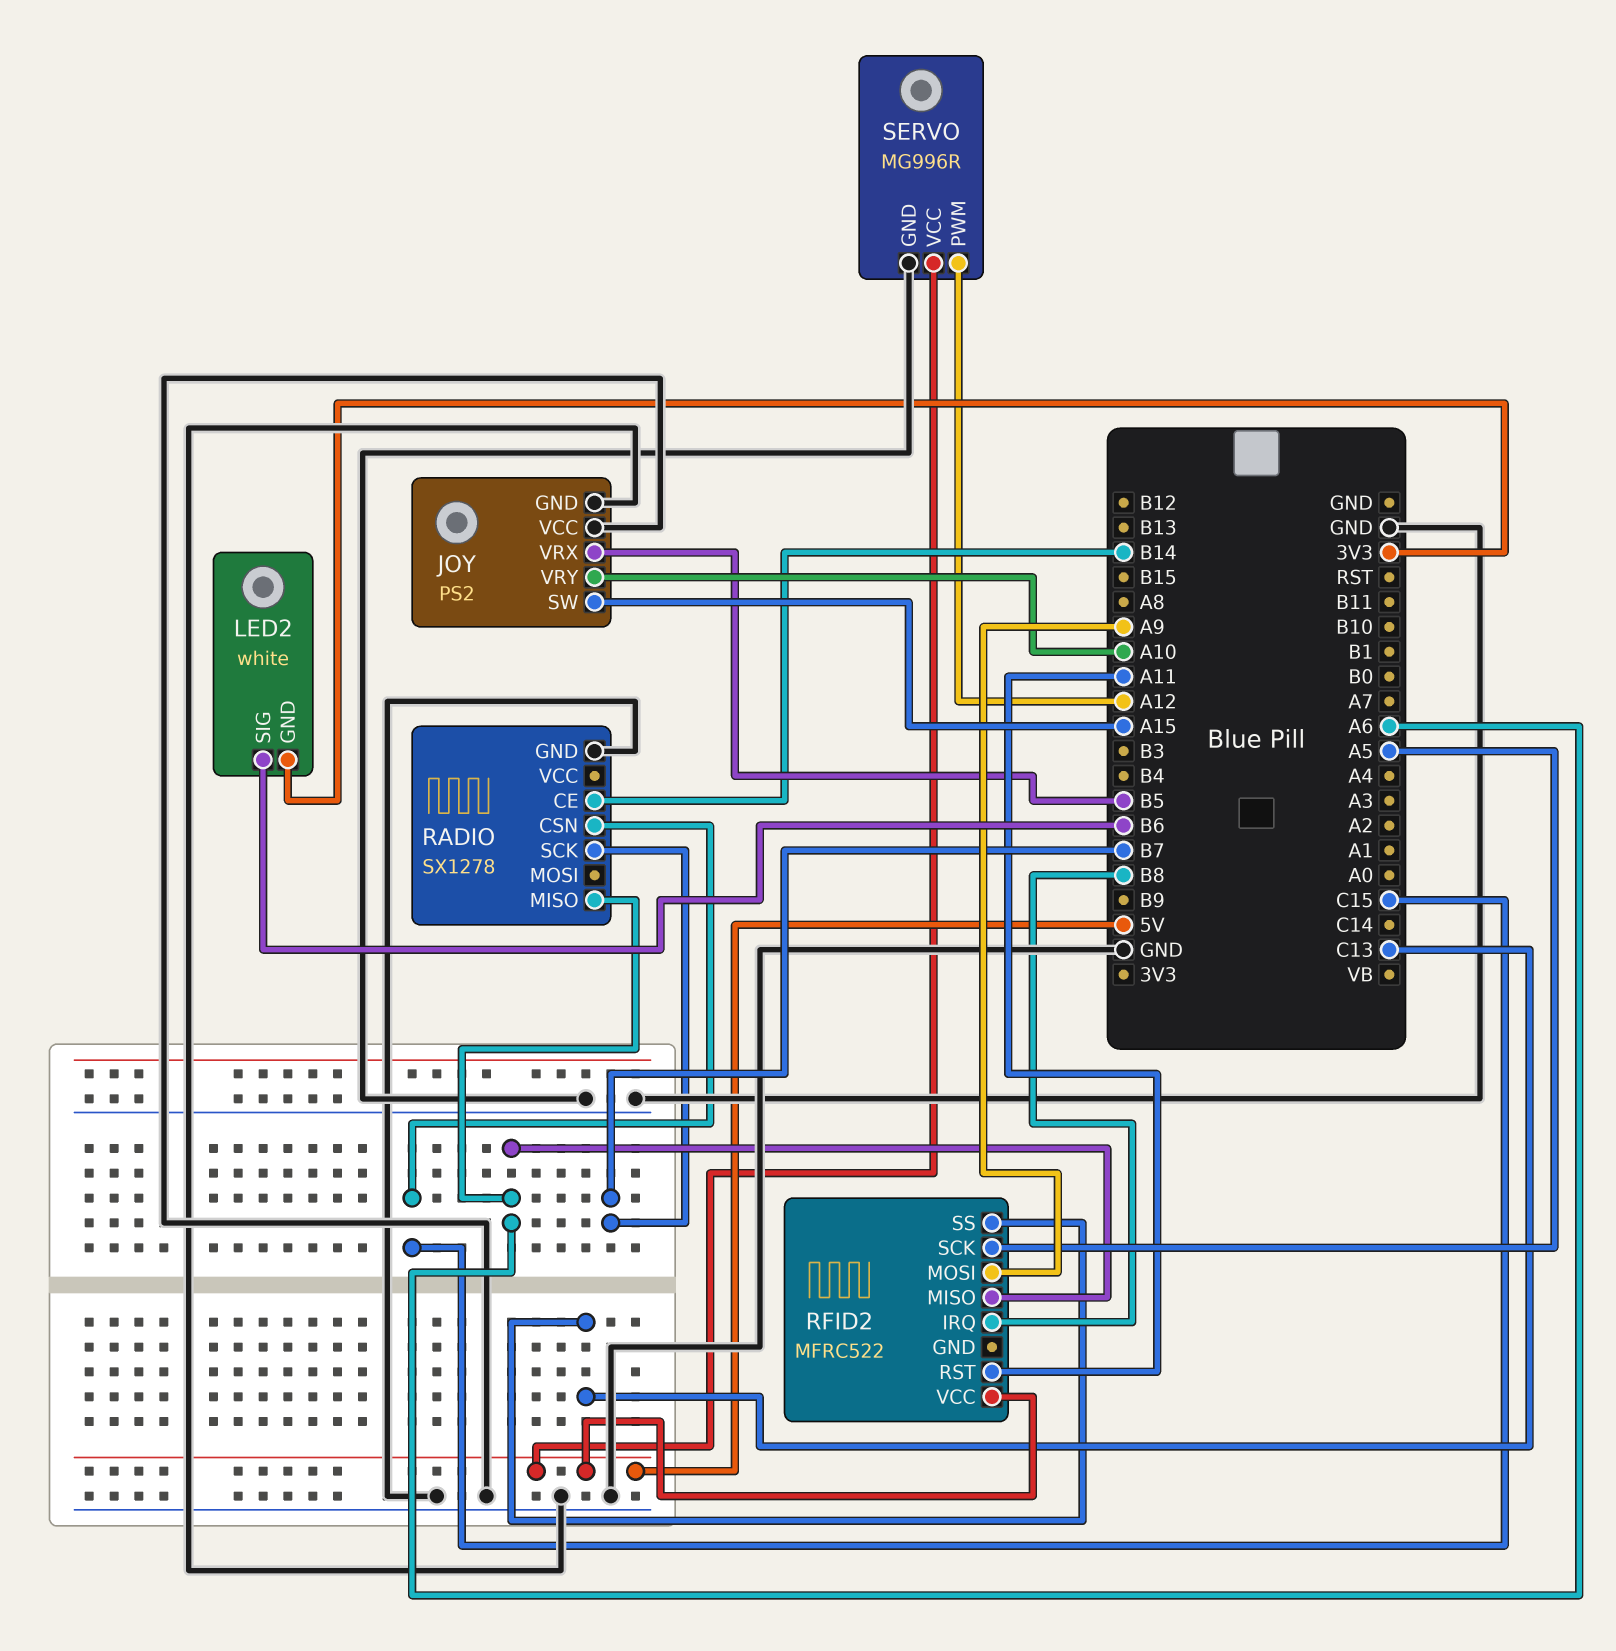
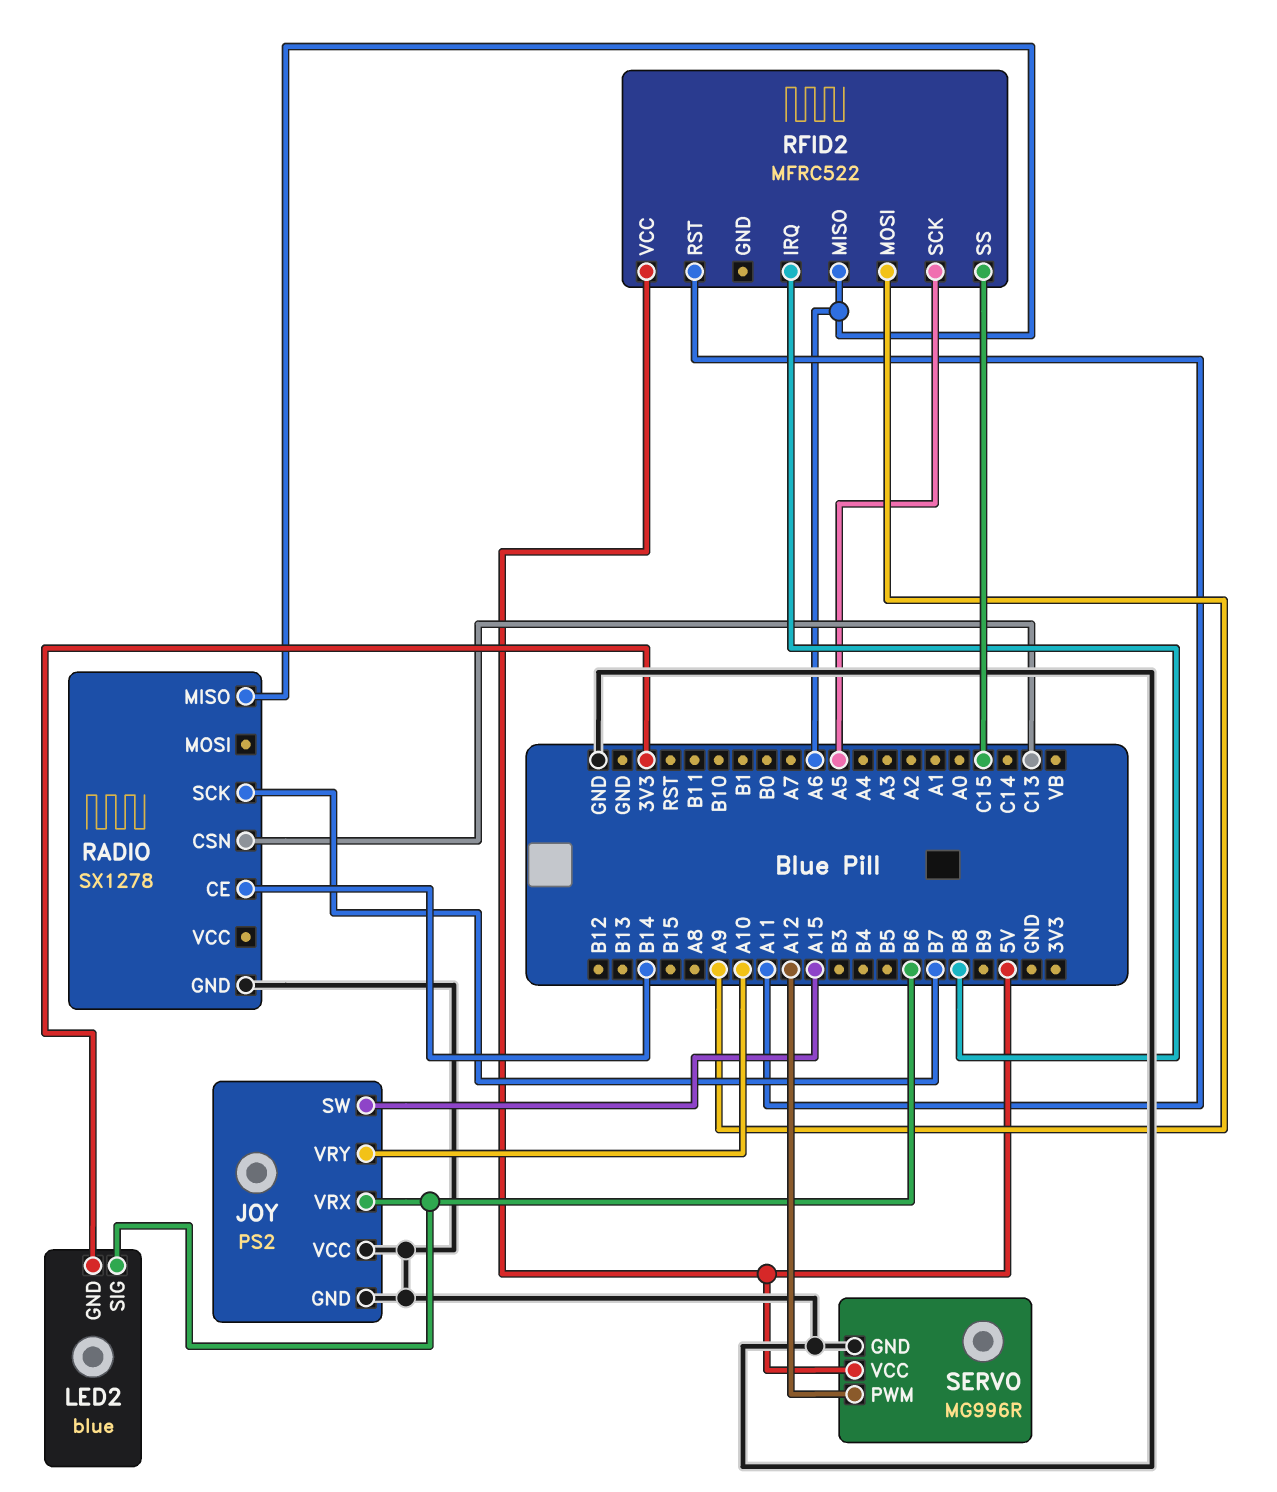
JOY pin VRX: B5 -> B6
LED2: white -> blue
RADIO pin CSN: C15 -> C13
RFID2 pin SS: C13 -> C15

